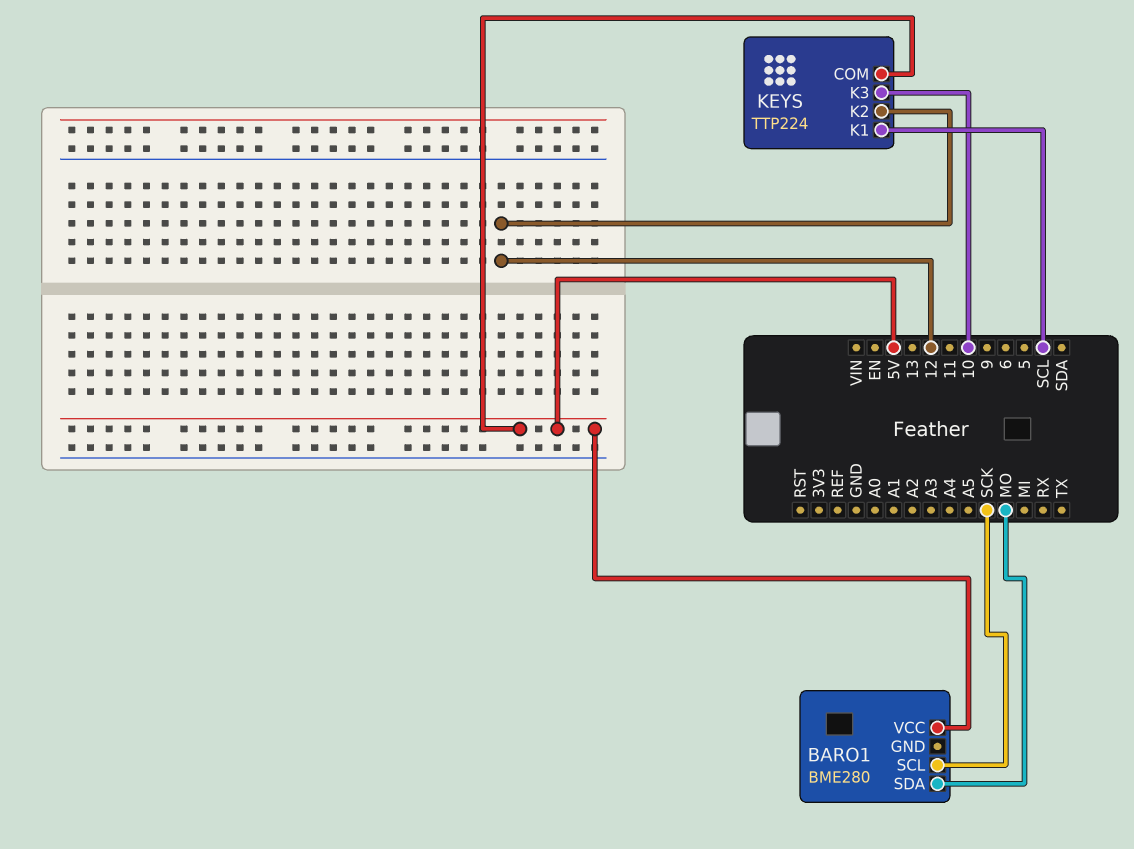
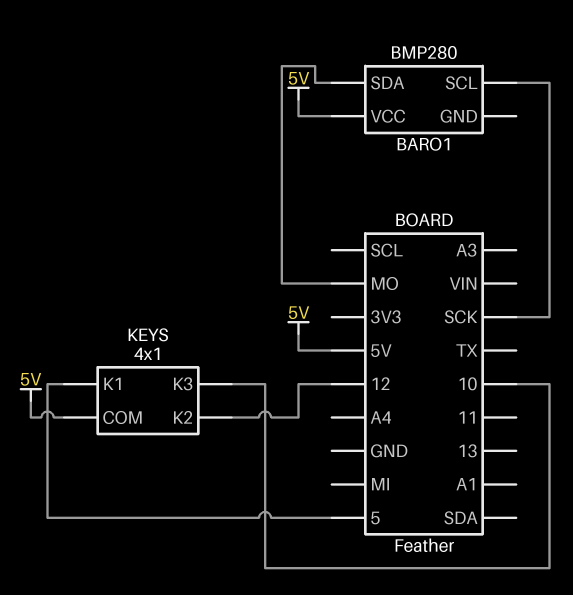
BARO1: BME280 -> BMP280
KEYS: TTP224 -> 4x1
KEYS pin K1: SCL -> 5

